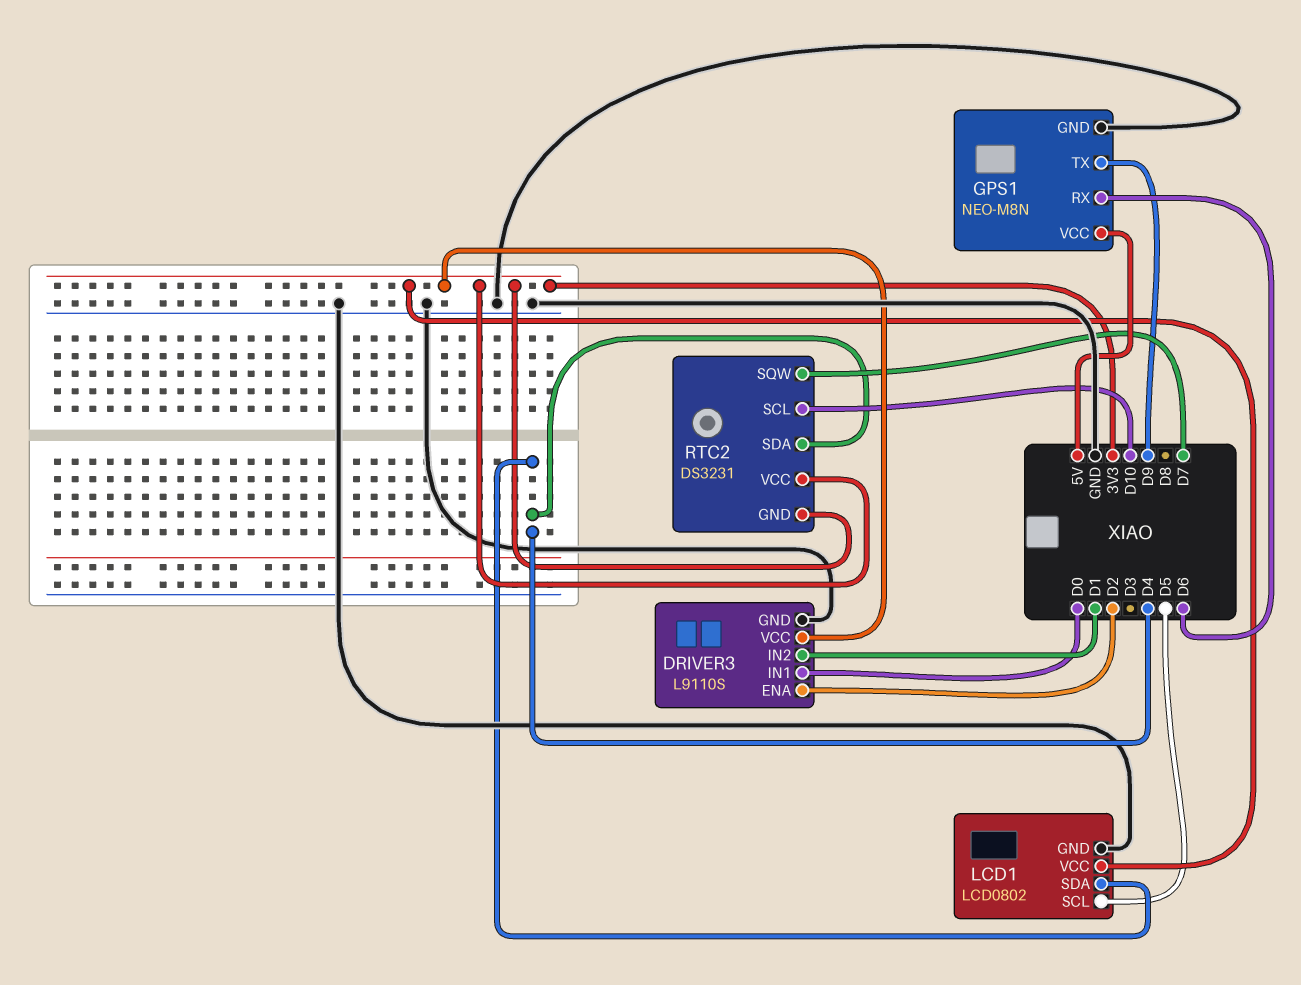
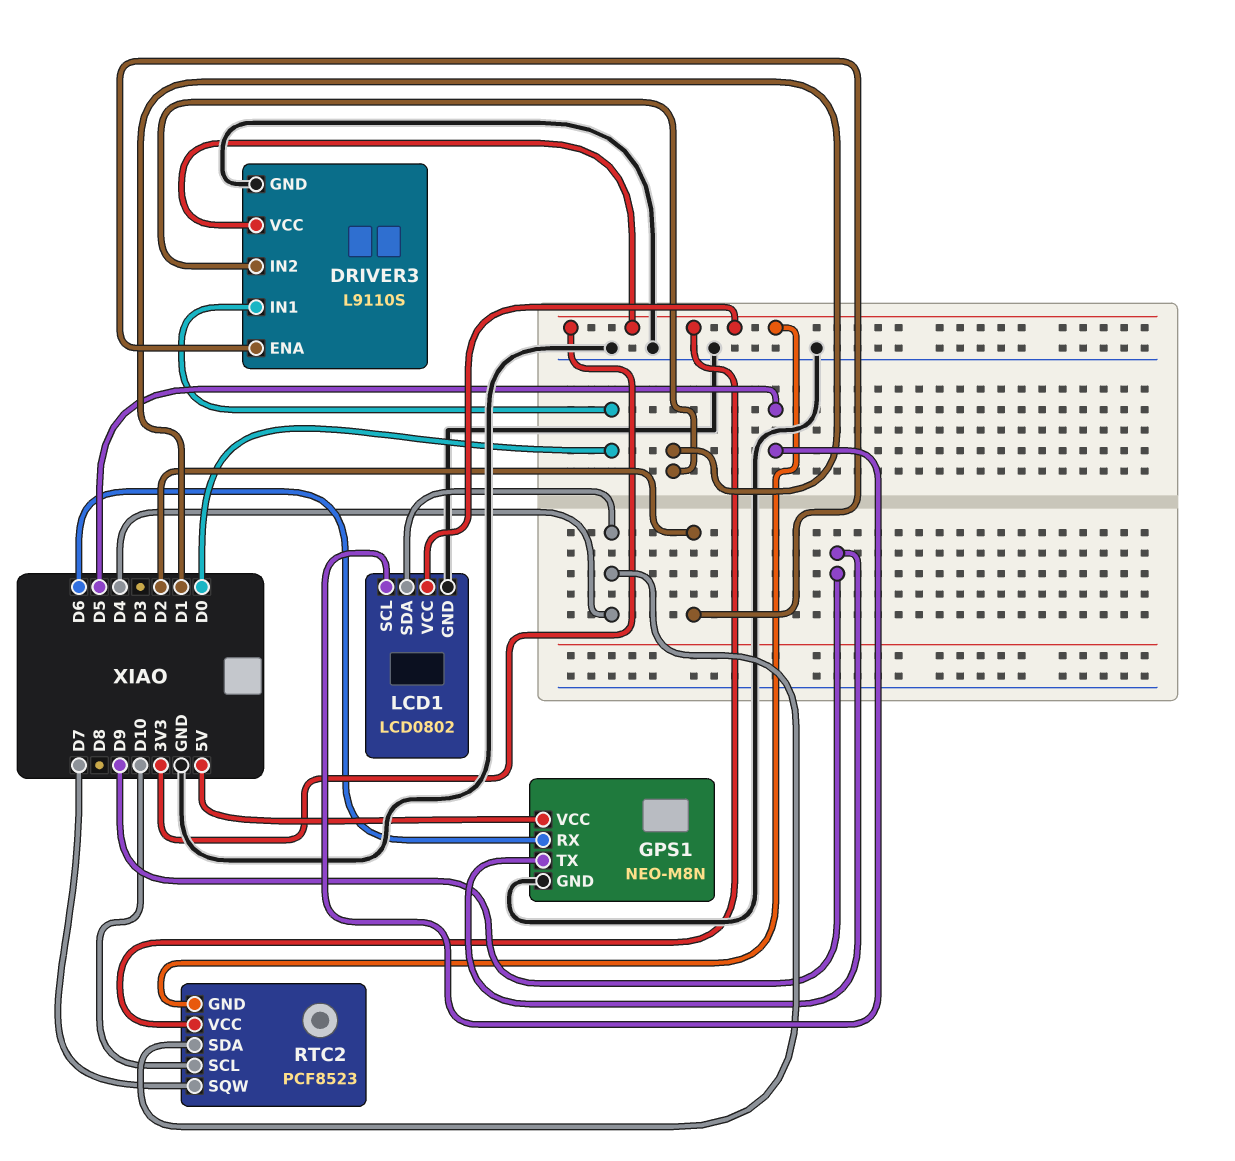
RTC2: DS3231 -> PCF8523

